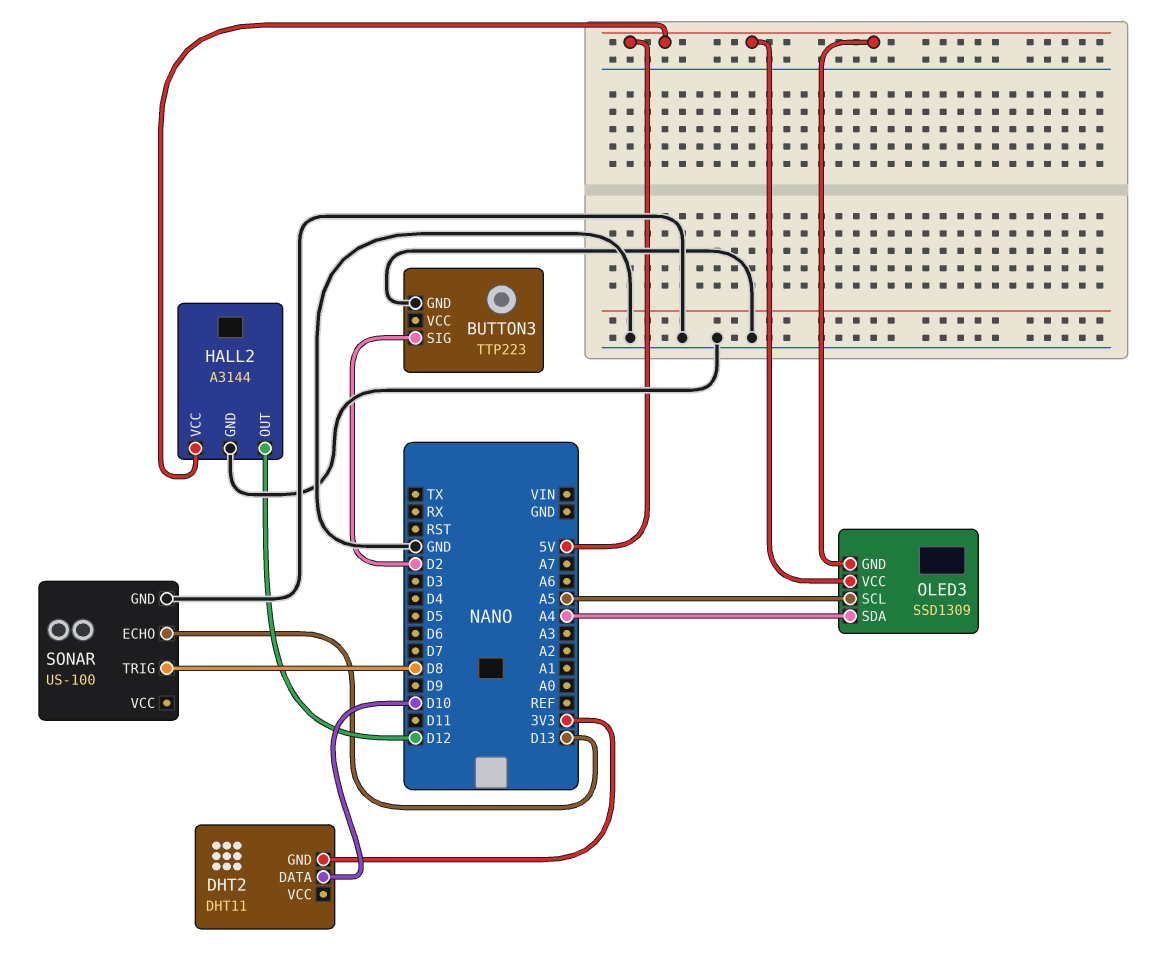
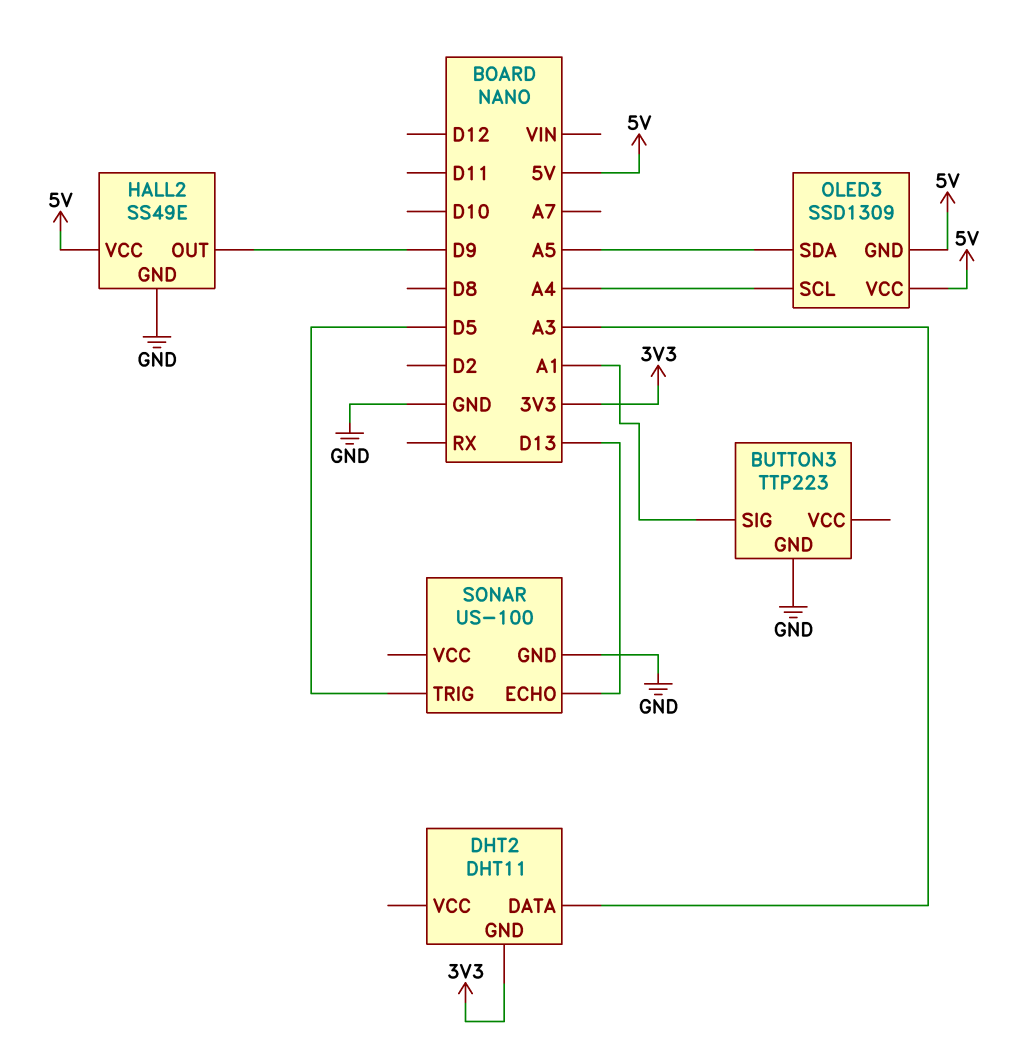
BUTTON3 pin SIG: D2 -> A1
DHT2 pin DATA: D10 -> A3
HALL2: A3144 -> SS49E
HALL2 pin OUT: D12 -> D9
OLED3 pin SCL: A5 -> A4
OLED3 pin SDA: A4 -> A5
SONAR pin TRIG: D8 -> D5

